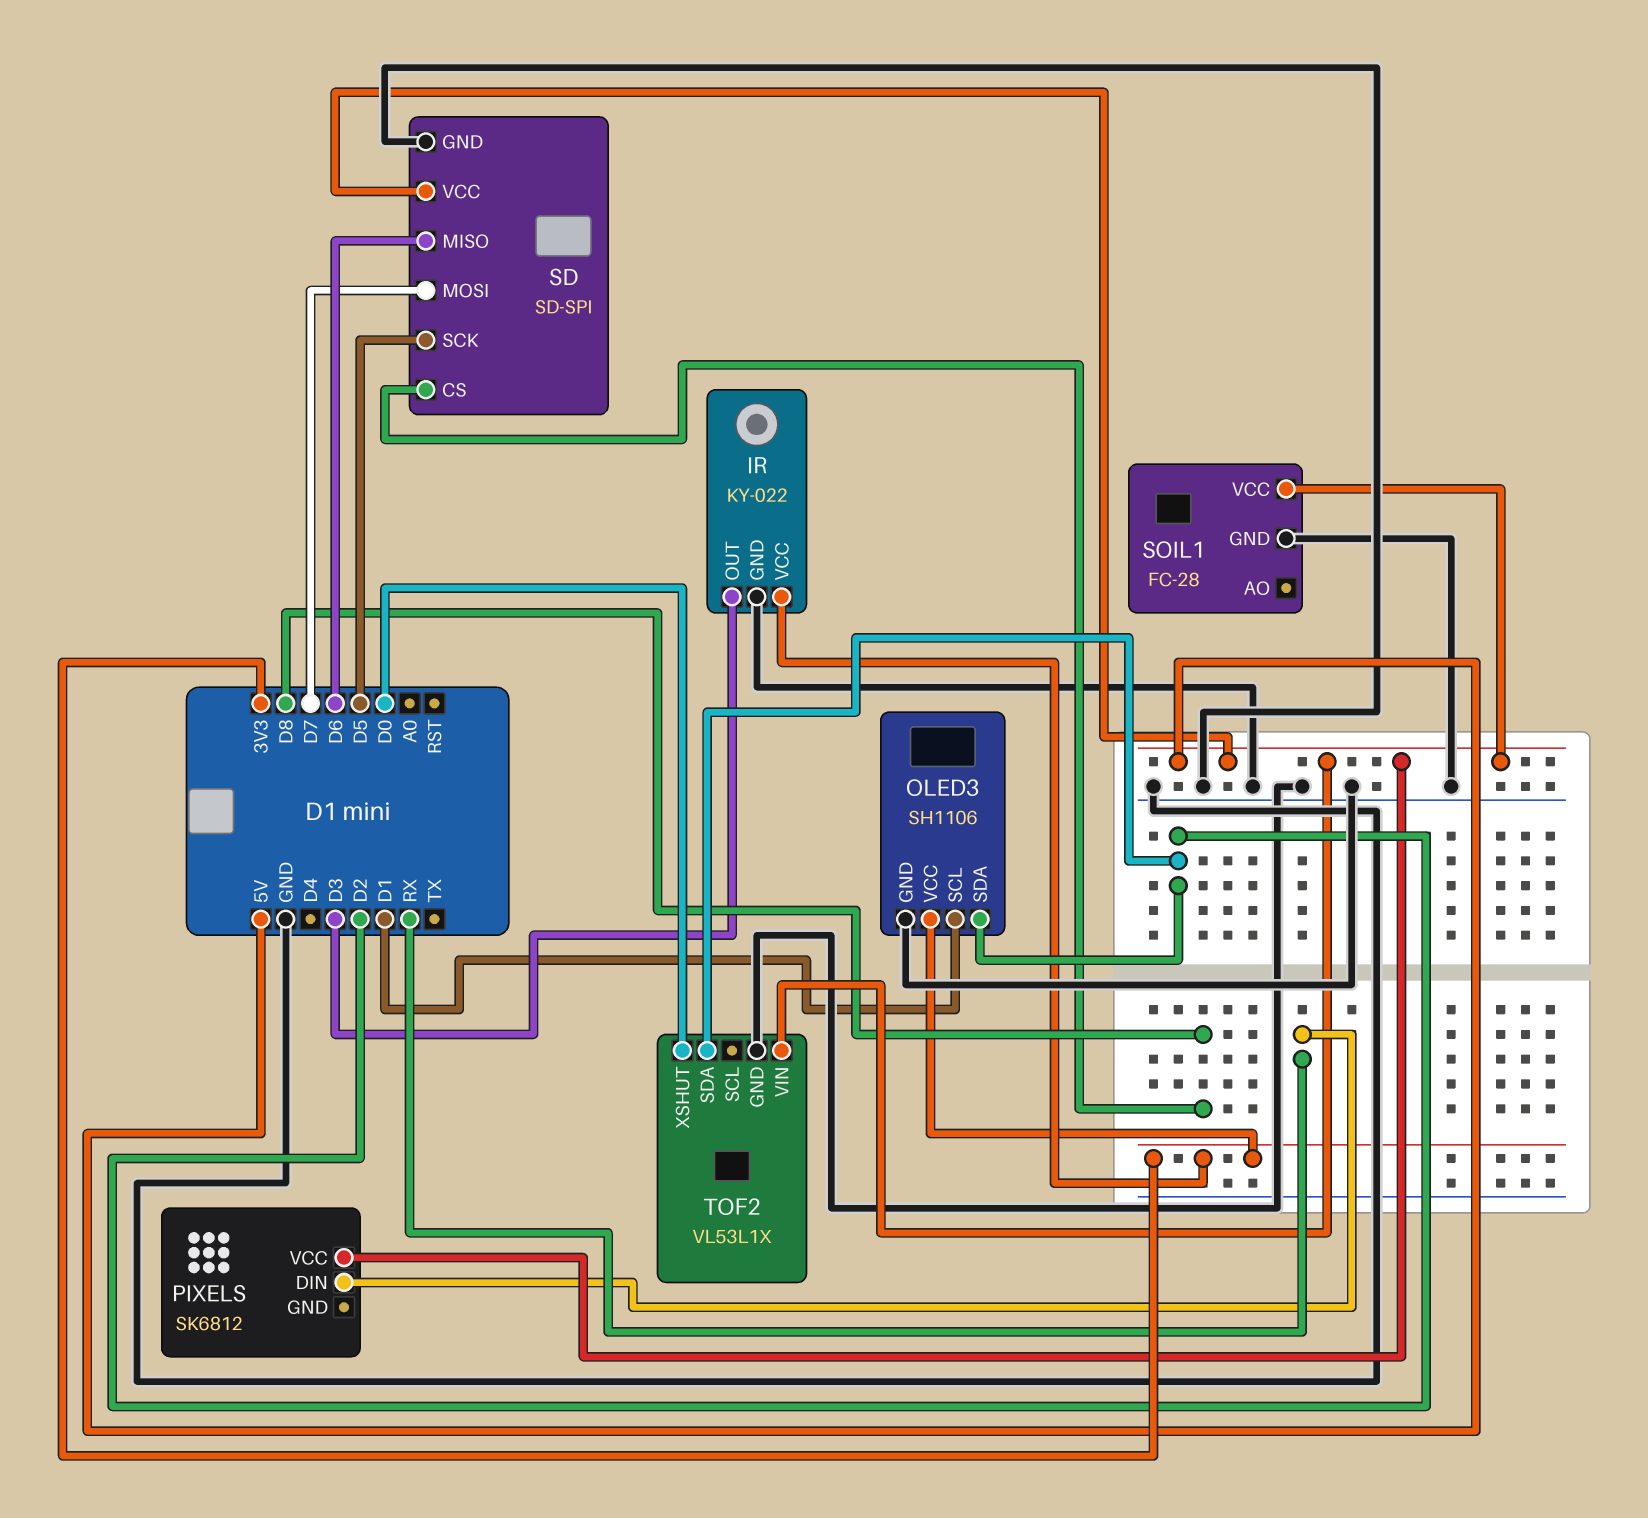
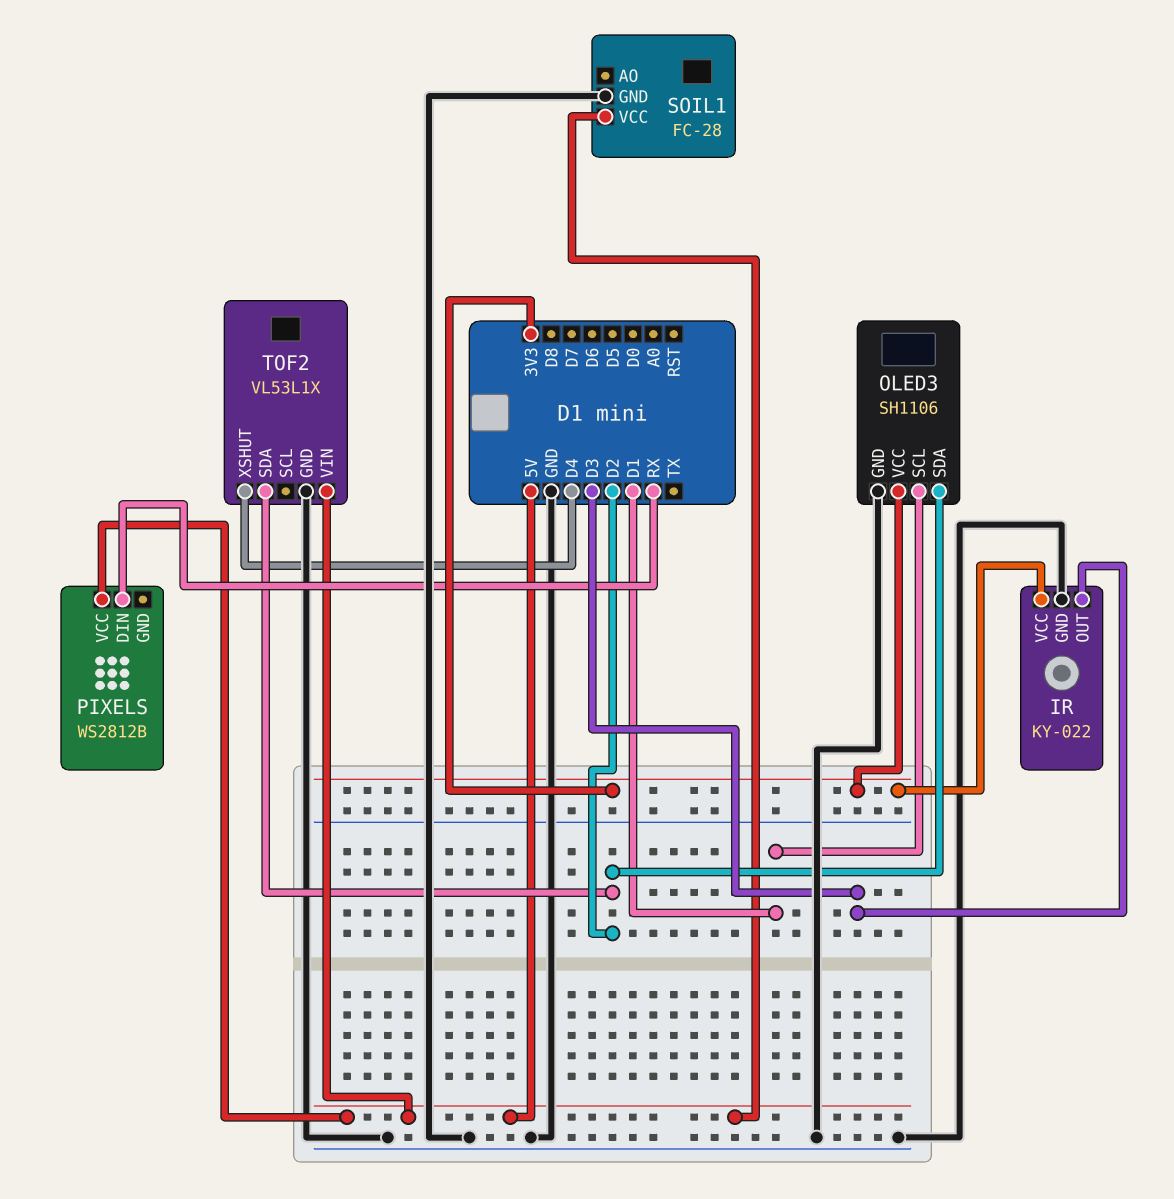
PIXELS: SK6812 -> WS2812B
SD: SD-SPI -> none
SD pin CS: D8 -> none
SD pin GND: GND -> none
SD pin MISO: D6 -> none
SD pin MOSI: D7 -> none
SD pin SCK: D5 -> none
SD pin VCC: 5V -> none
TOF2 pin XSHUT: D0 -> D4

